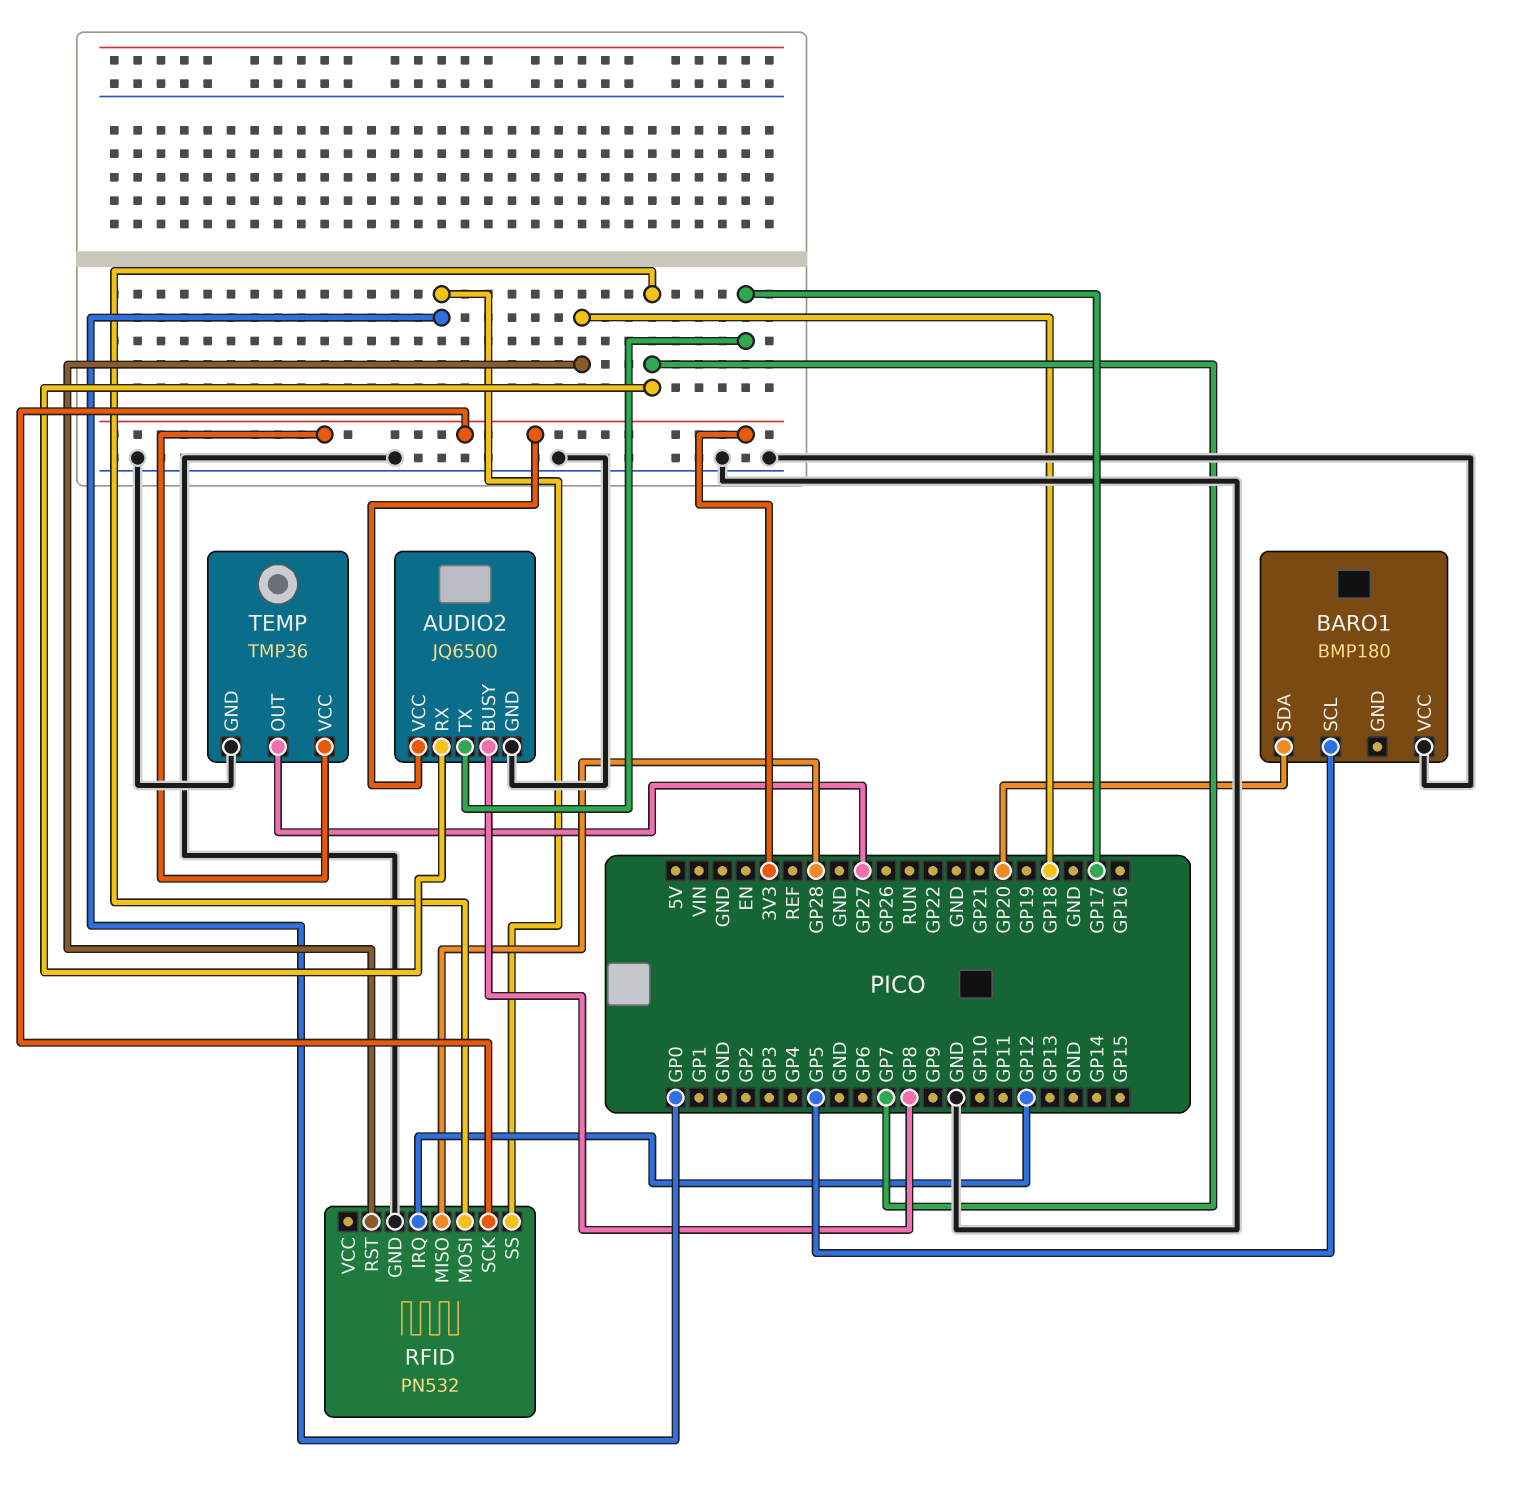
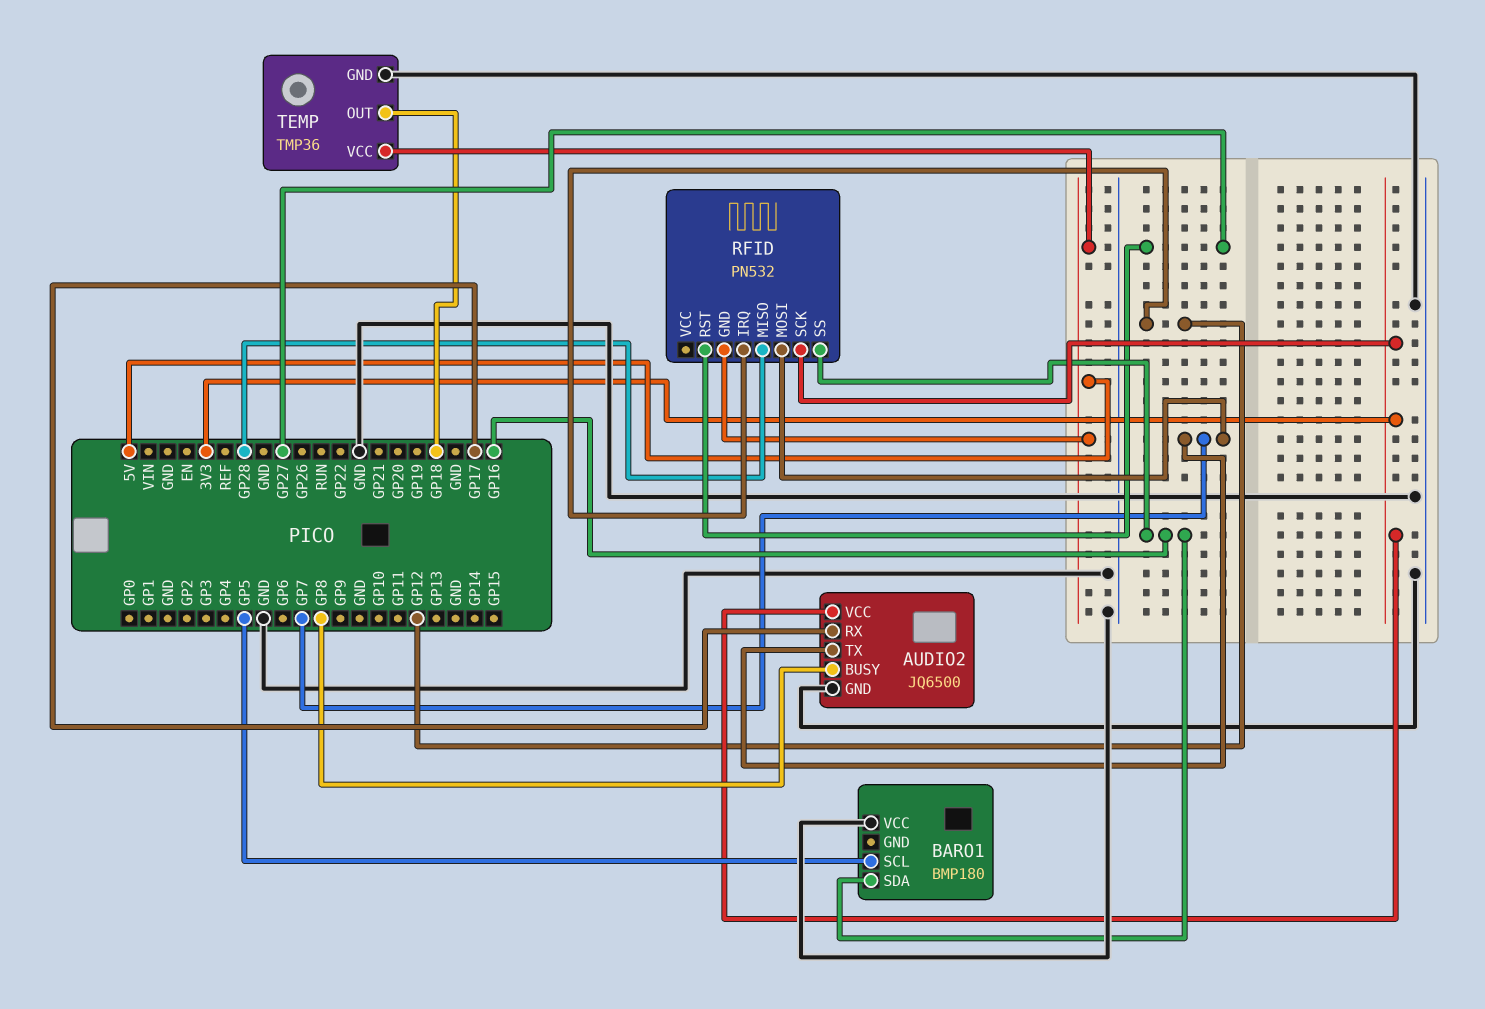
AUDIO2 pin RX: GP7 -> GP17
AUDIO2 pin TX: GP17 -> GP7
BARO1 pin SDA: GP20 -> GP16
RFID pin GND: GND -> 5V
RFID pin RST: GP18 -> GP27
RFID pin SS: GP0 -> GP16
TEMP pin OUT: GP27 -> GP18
TEMP pin VCC: 3V3 -> 5V

